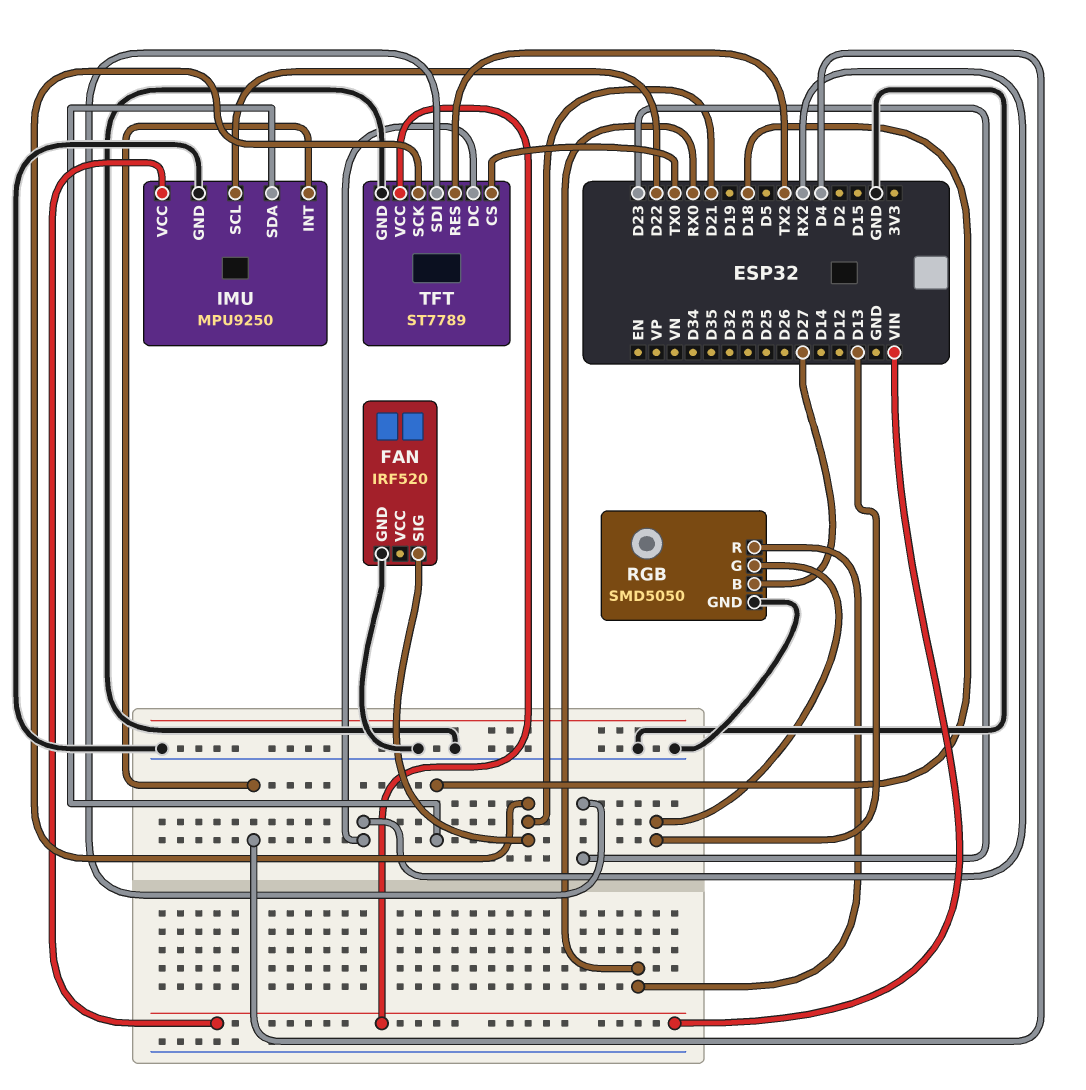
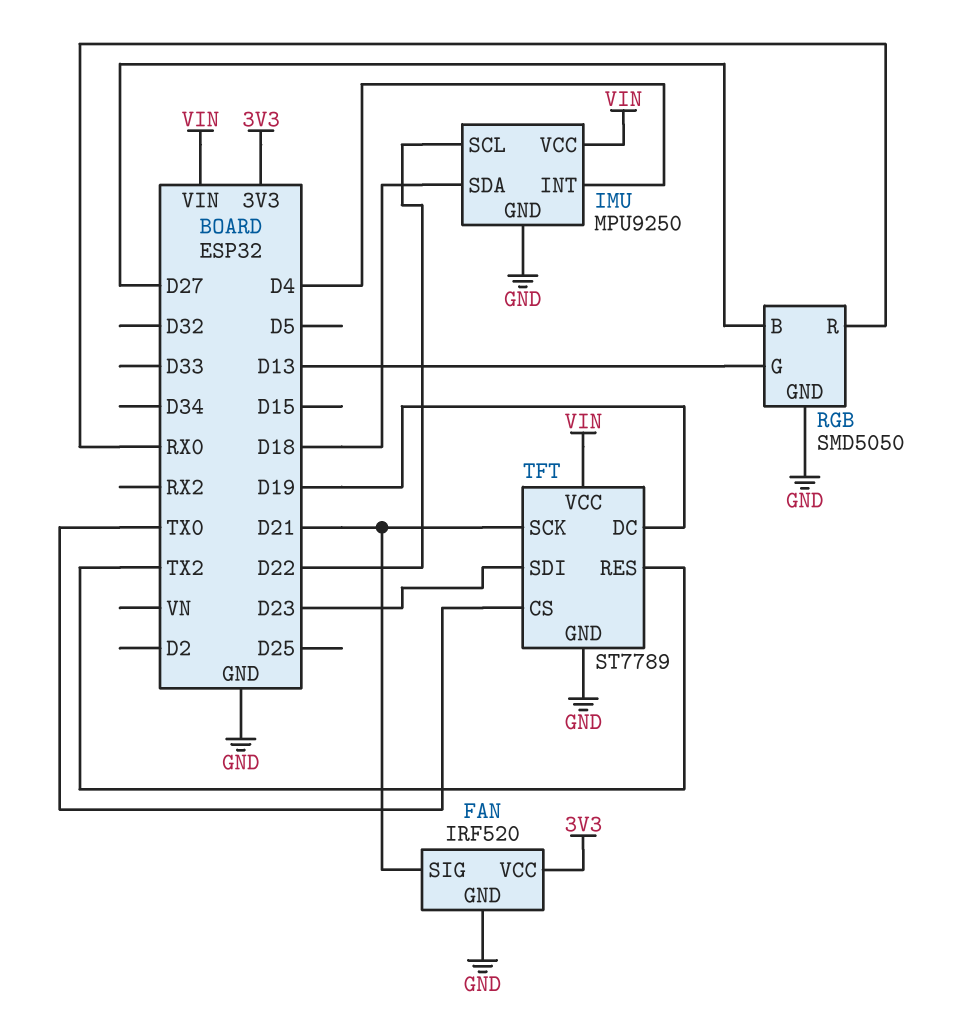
FAN pin VCC: none -> 3V3
TFT pin DC: RX2 -> D19

